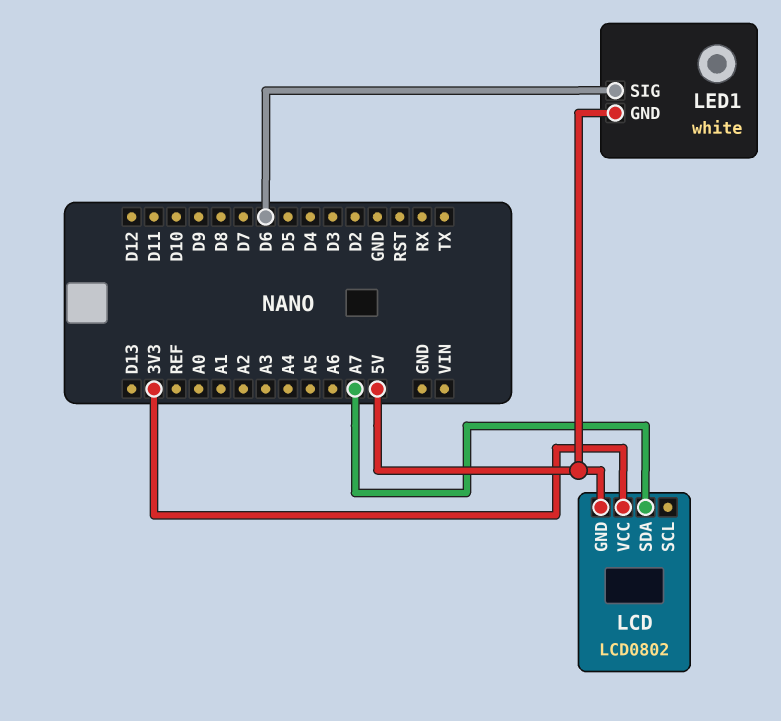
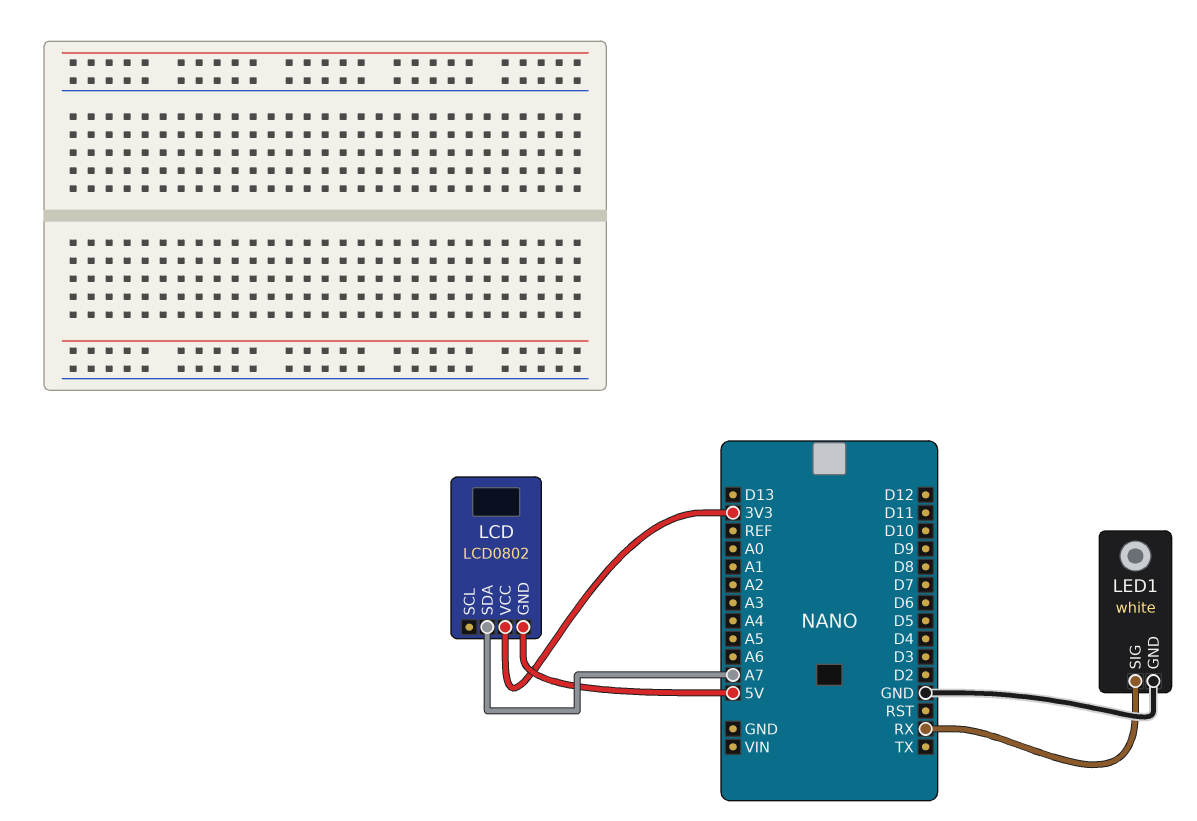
LED1 pin GND: 5V -> GND
LED1 pin SIG: D6 -> RX

